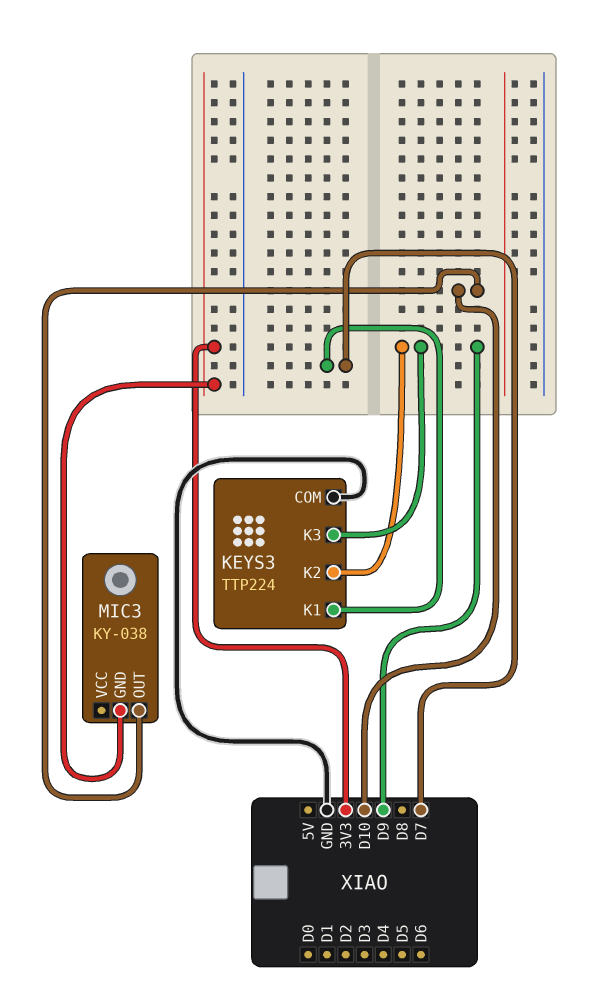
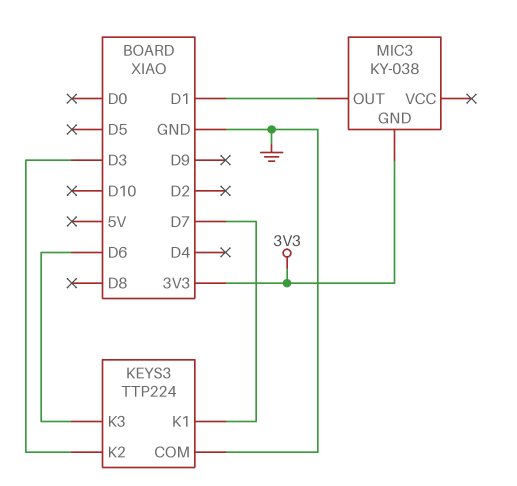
KEYS3 pin K2: D9 -> D3
KEYS3 pin K3: D9 -> D6
MIC3 pin OUT: D10 -> D1

